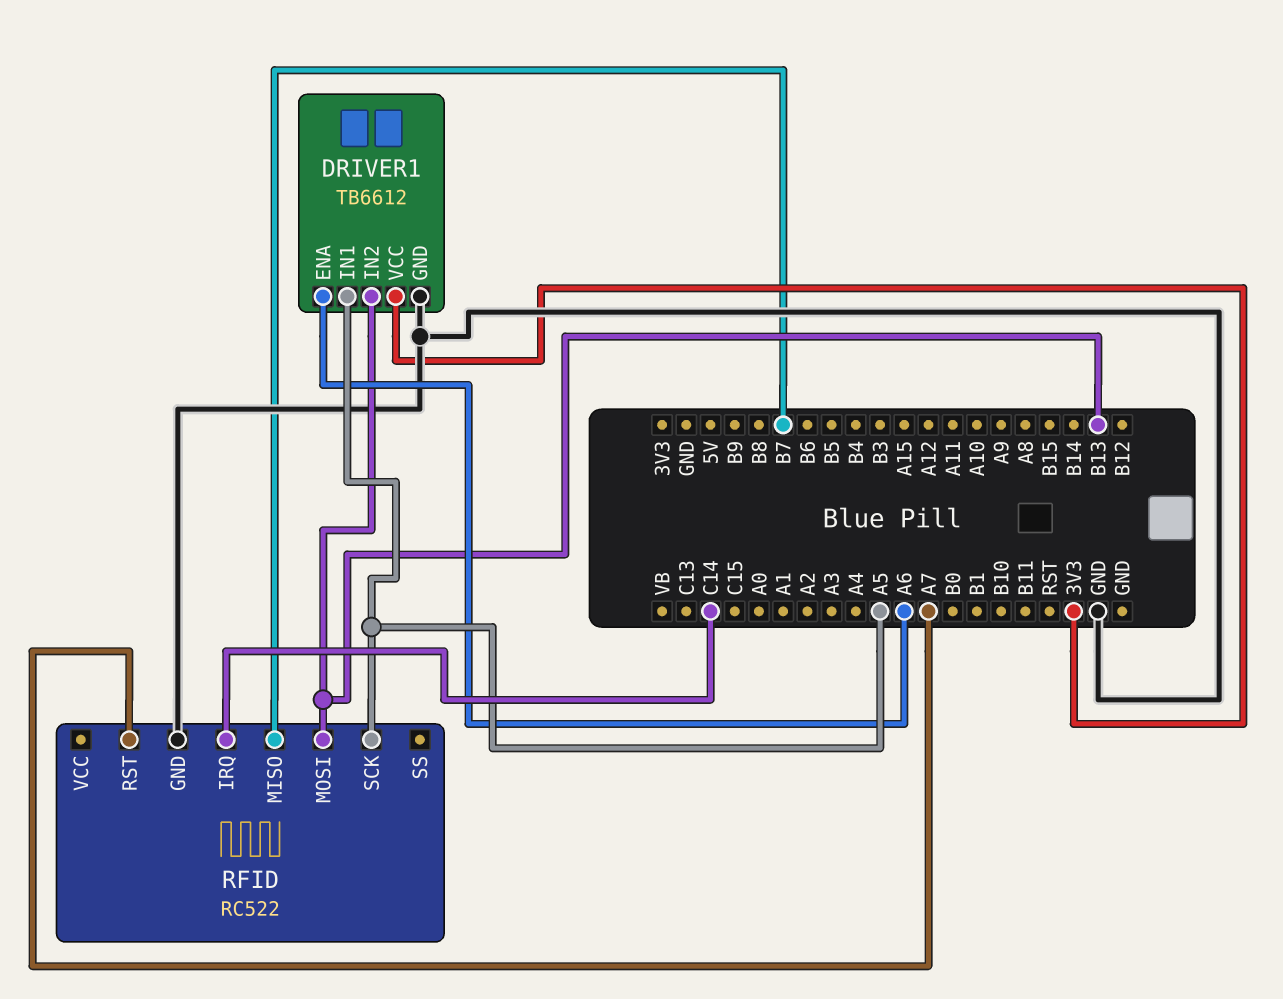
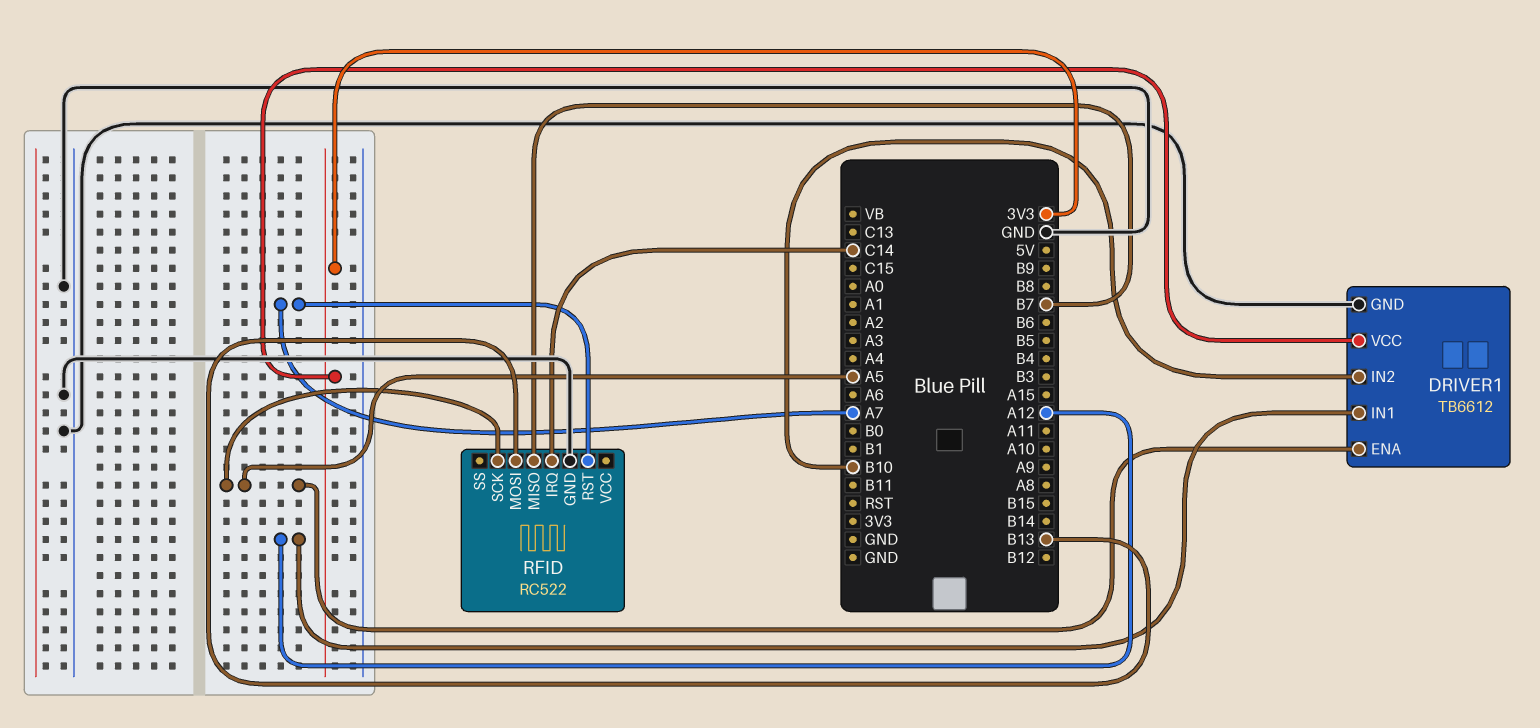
DRIVER1 pin ENA: A6 -> A5
DRIVER1 pin IN1: A5 -> A12
DRIVER1 pin IN2: B13 -> B10

